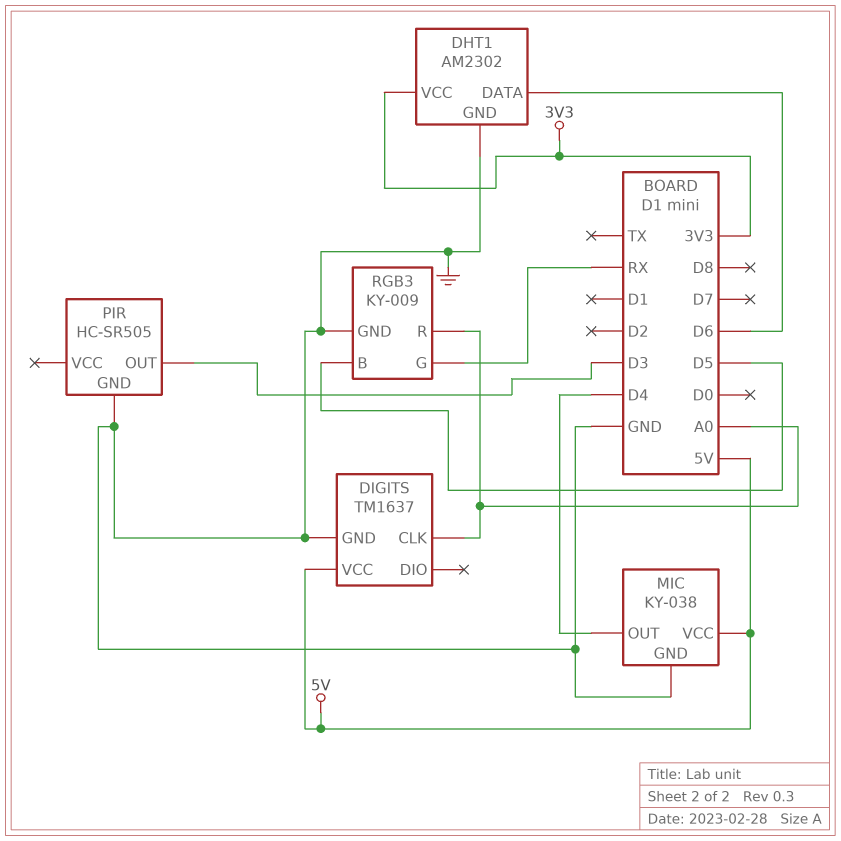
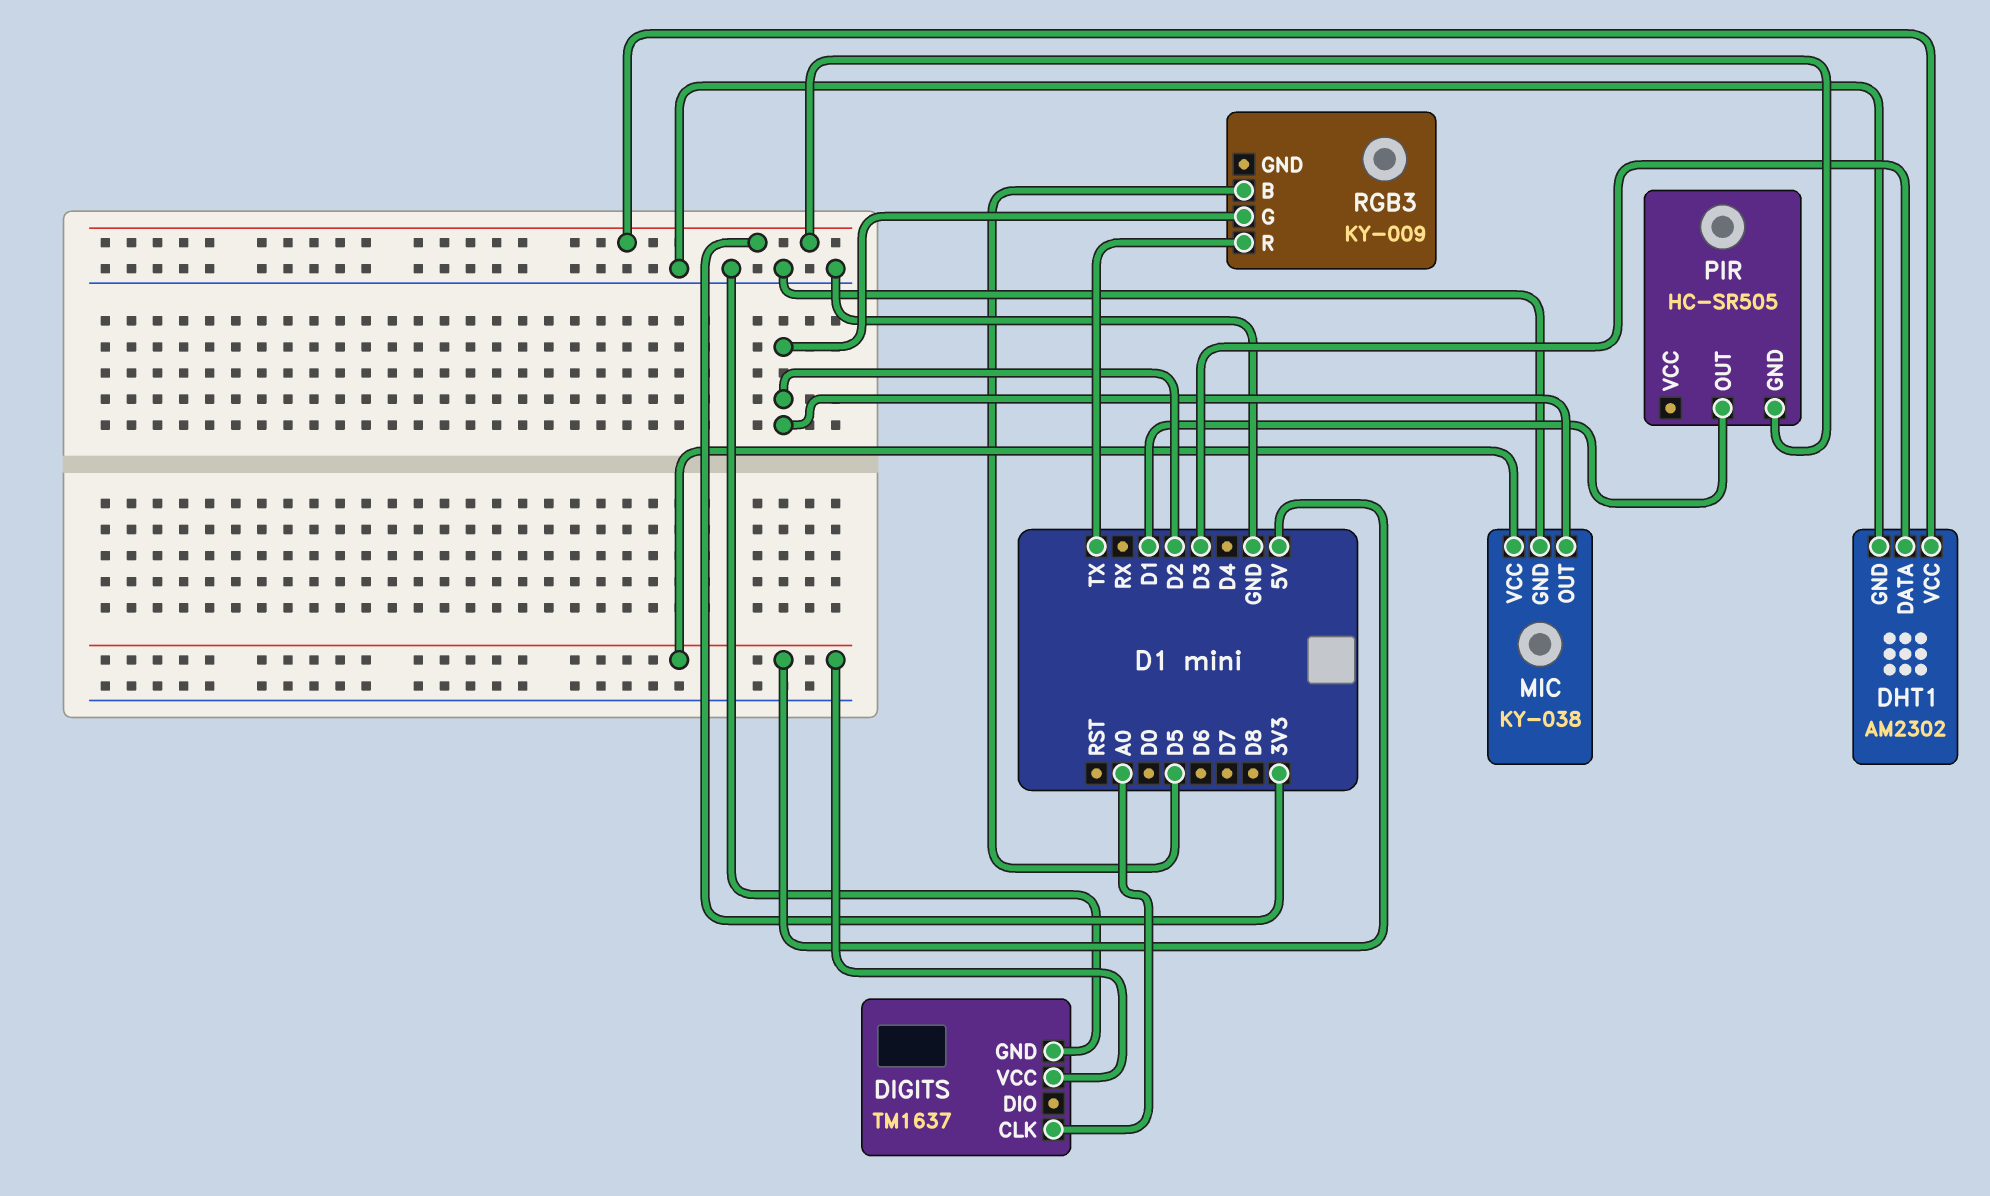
DHT1 pin DATA: D6 -> D3
MIC pin OUT: D4 -> D2
PIR pin GND: GND -> 3V3
PIR pin OUT: D3 -> D1
RGB3 pin G: RX -> D2
RGB3 pin GND: GND -> none
RGB3 pin R: A0 -> TX

